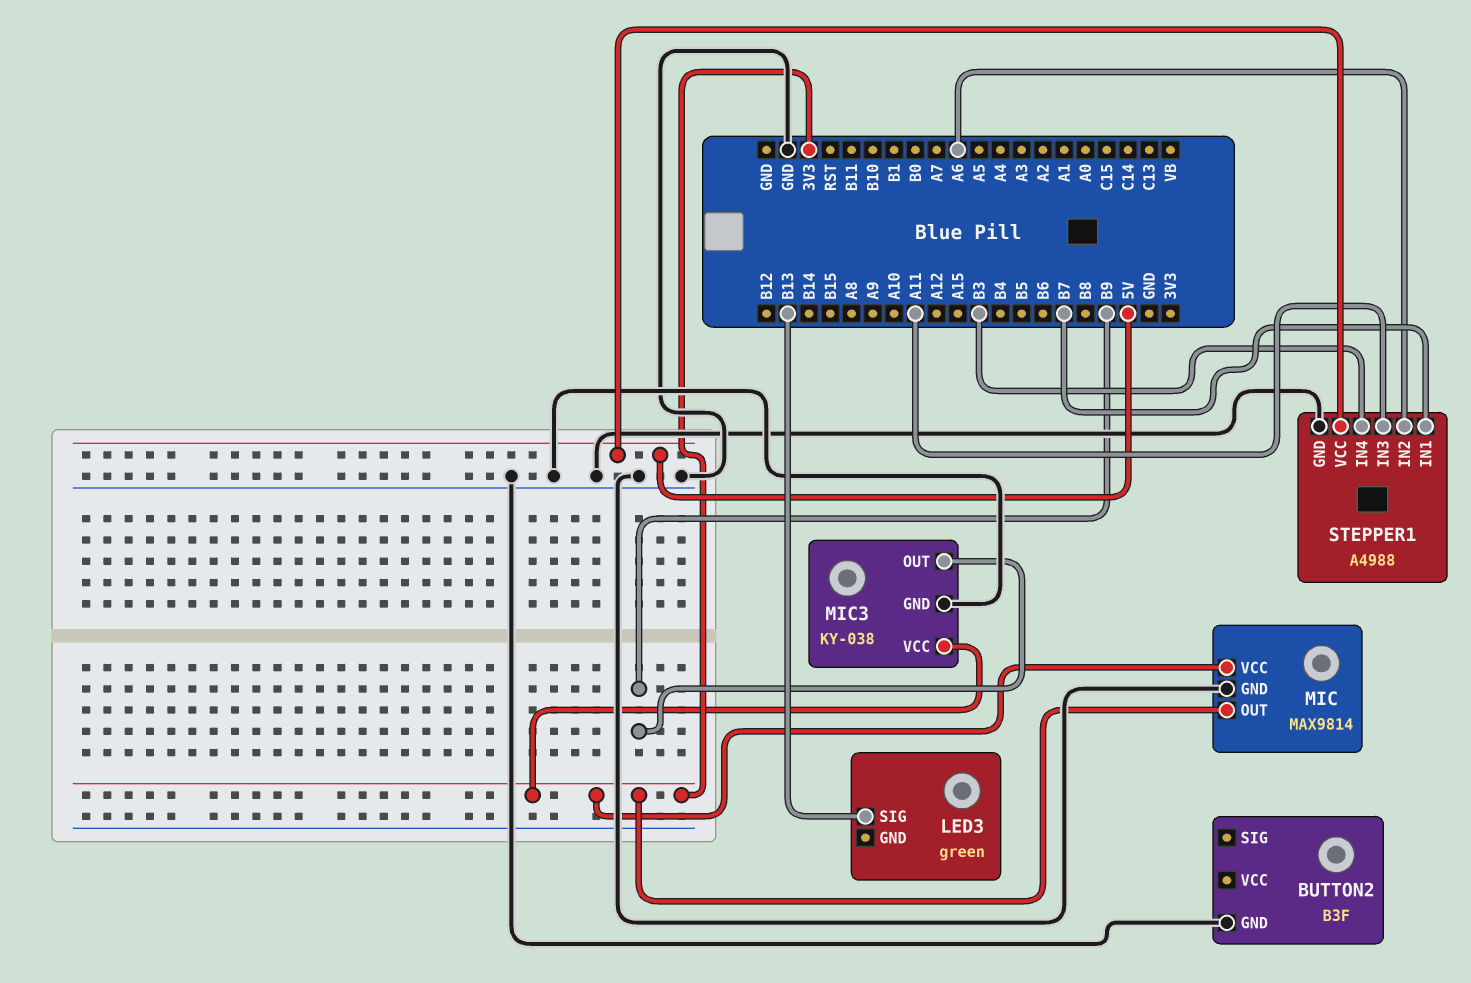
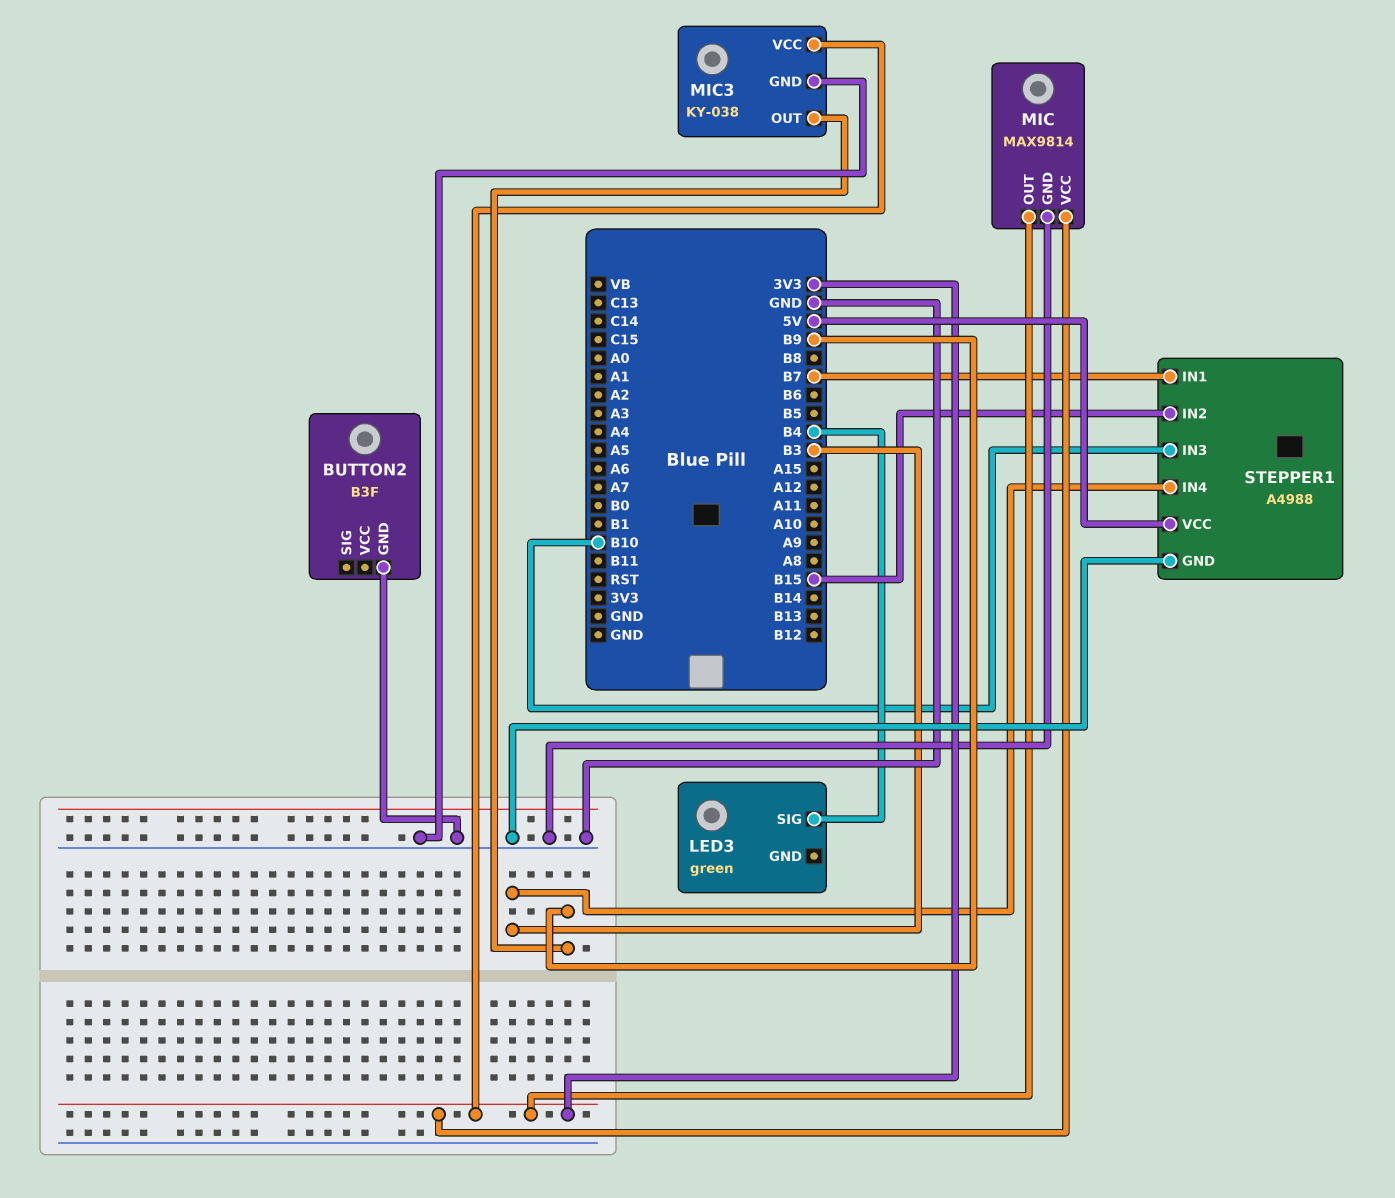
LED3 pin SIG: B13 -> B4
STEPPER1 pin IN2: A6 -> B15
STEPPER1 pin IN3: A11 -> B10

